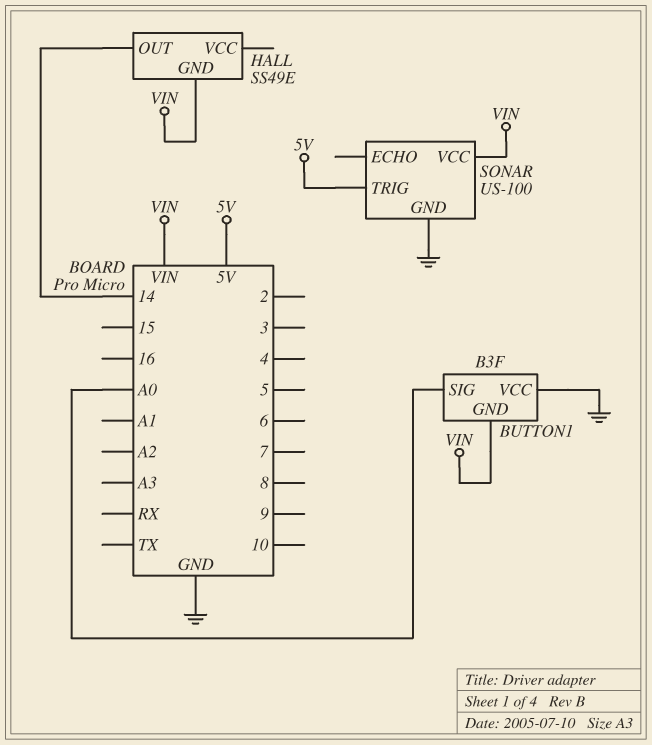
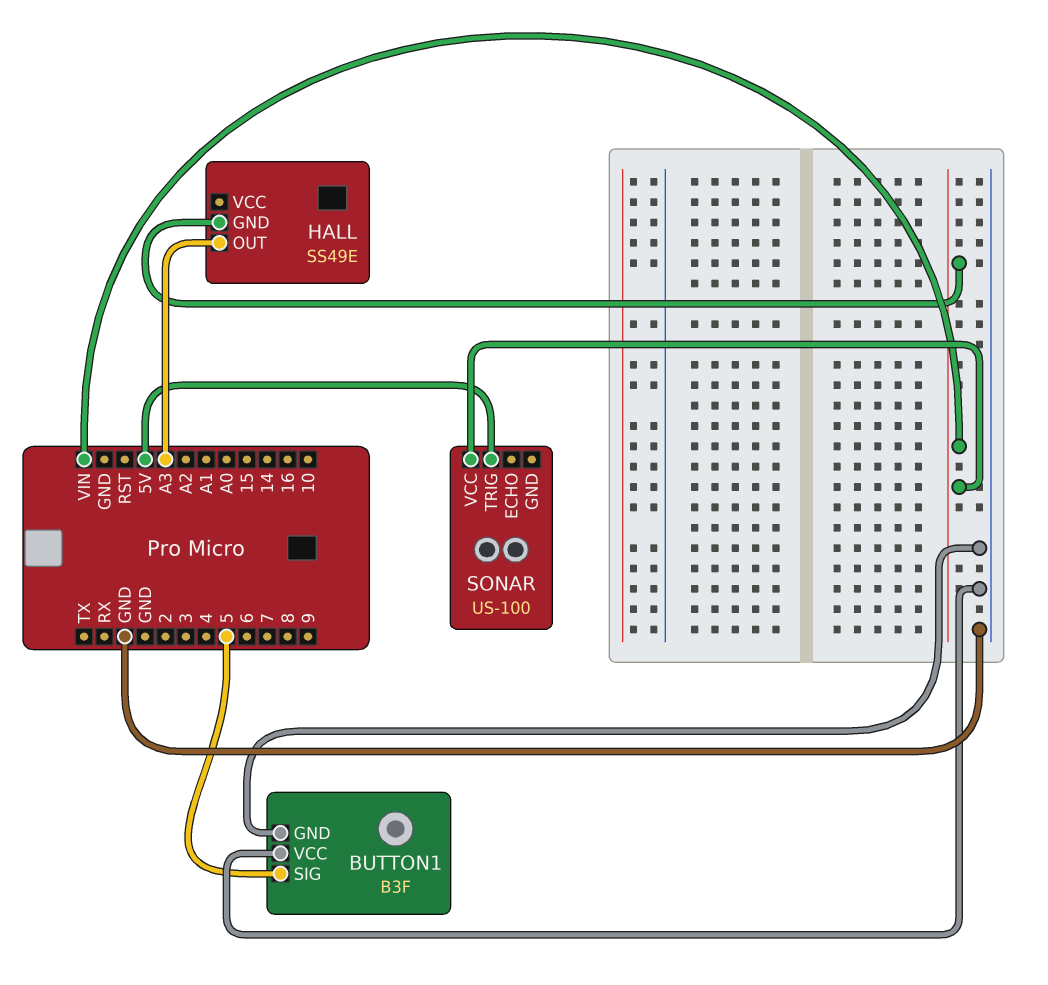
BUTTON1 pin GND: VIN -> GND
BUTTON1 pin SIG: A0 -> 5
HALL pin OUT: 14 -> A3
SONAR pin GND: GND -> none

